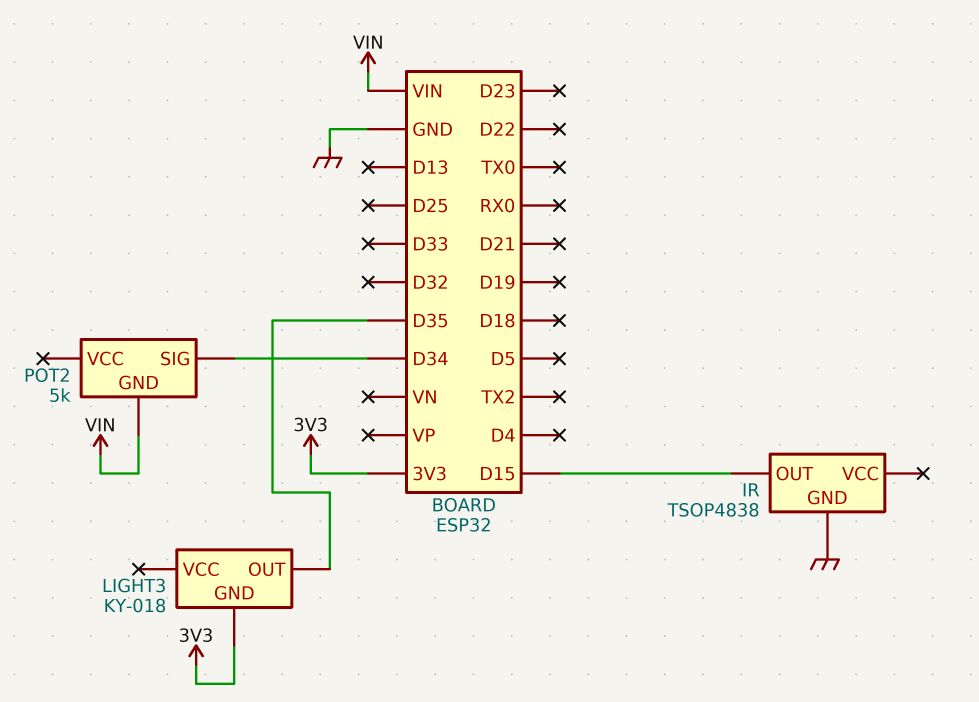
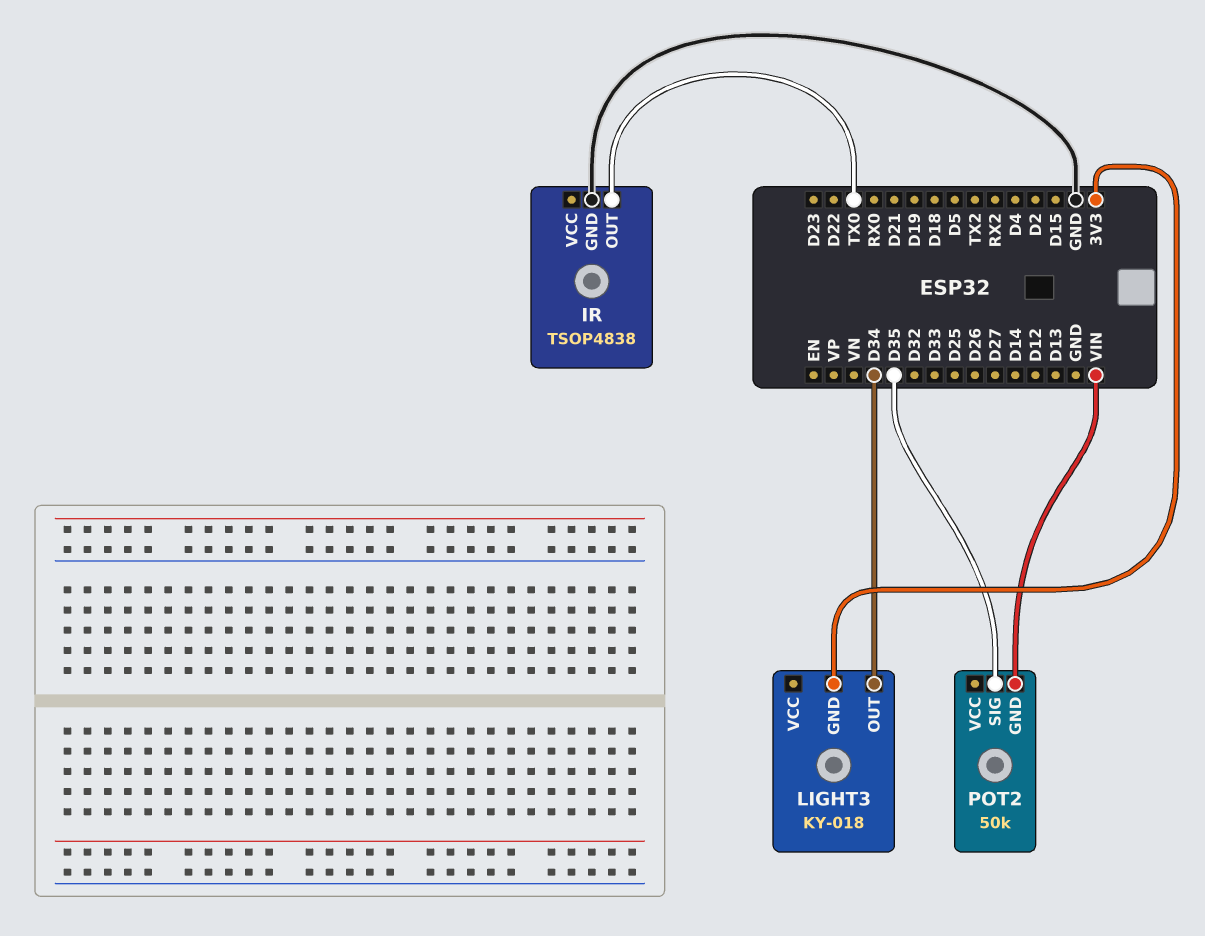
IR pin OUT: D15 -> TX0
LIGHT3 pin OUT: D35 -> D34
POT2: 5k -> 50k
POT2 pin SIG: D34 -> D35

